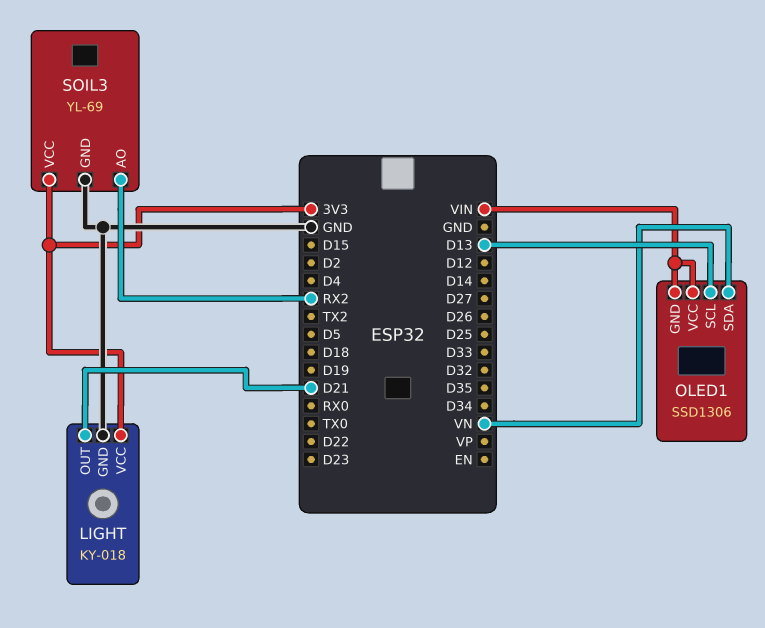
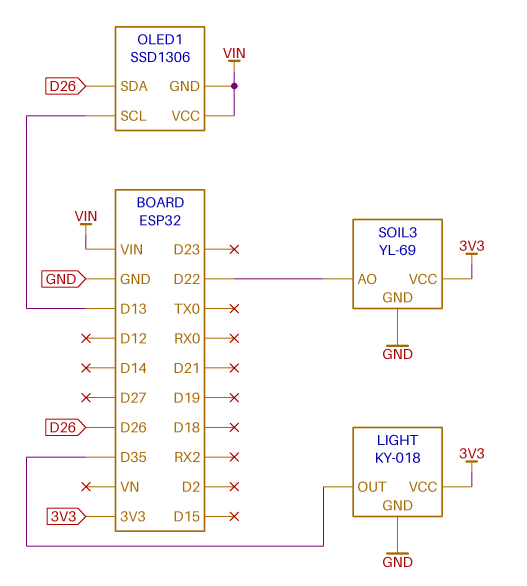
LIGHT pin OUT: D21 -> D35
OLED1 pin SDA: VN -> D26
SOIL3 pin AO: RX2 -> D22

